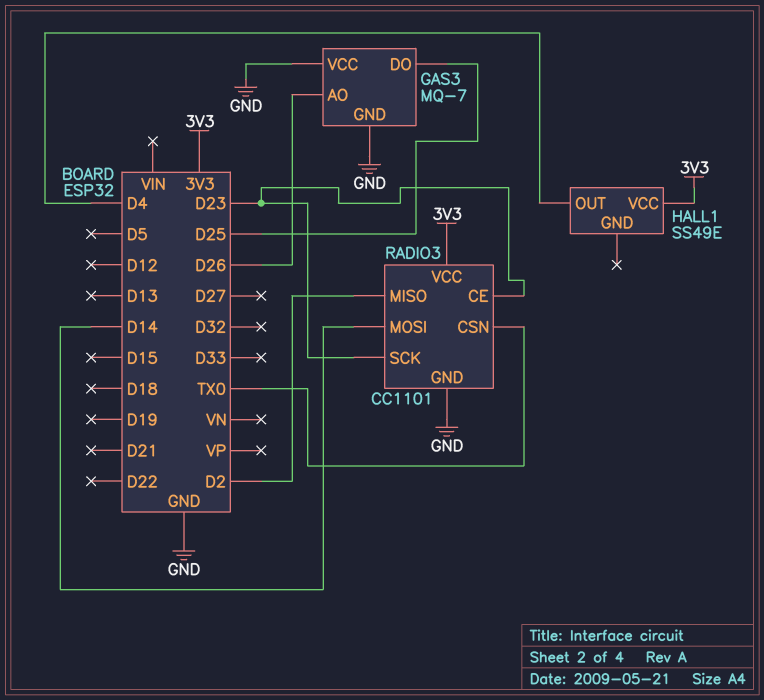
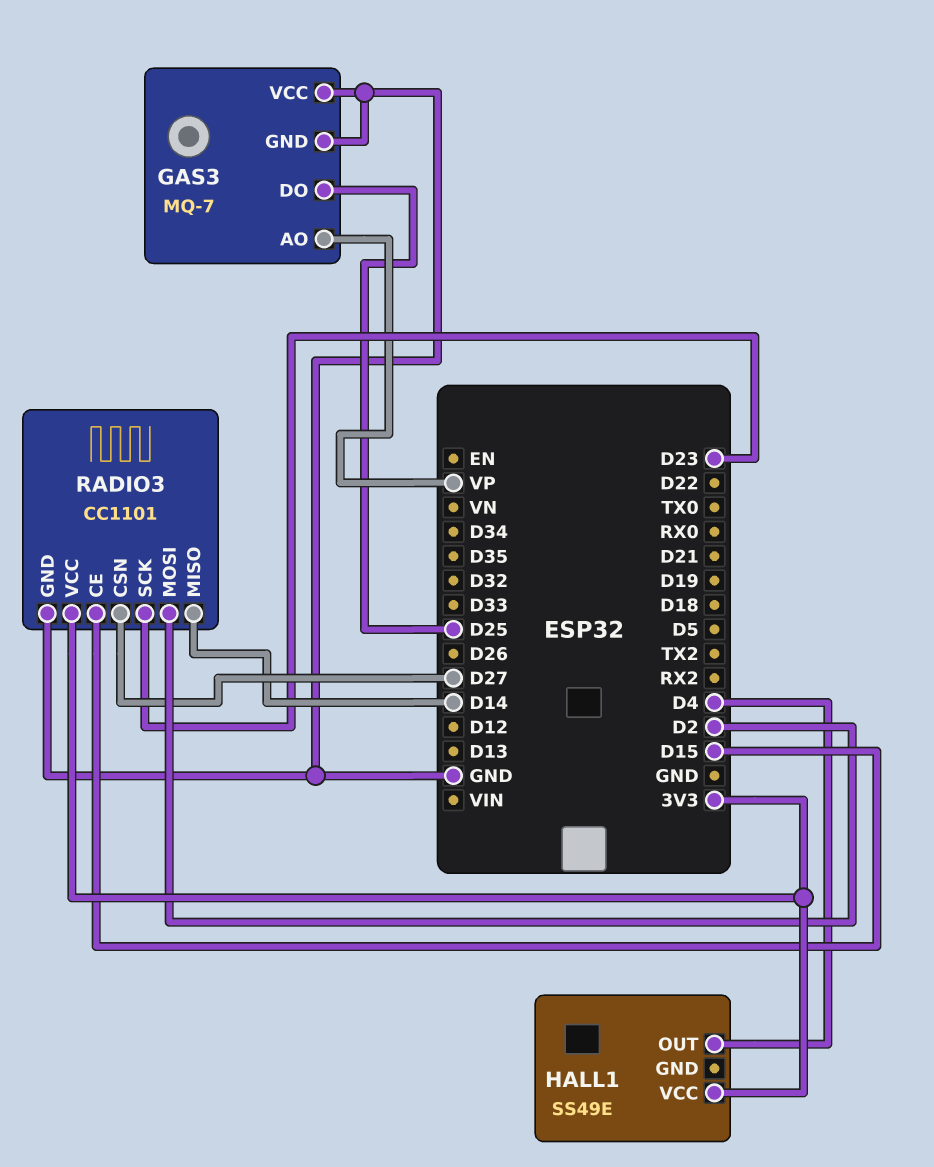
GAS3 pin AO: D26 -> VP
RADIO3 pin CE: D23 -> D15
RADIO3 pin CSN: TX0 -> D27
RADIO3 pin MISO: D2 -> D14
RADIO3 pin MOSI: D14 -> D2

